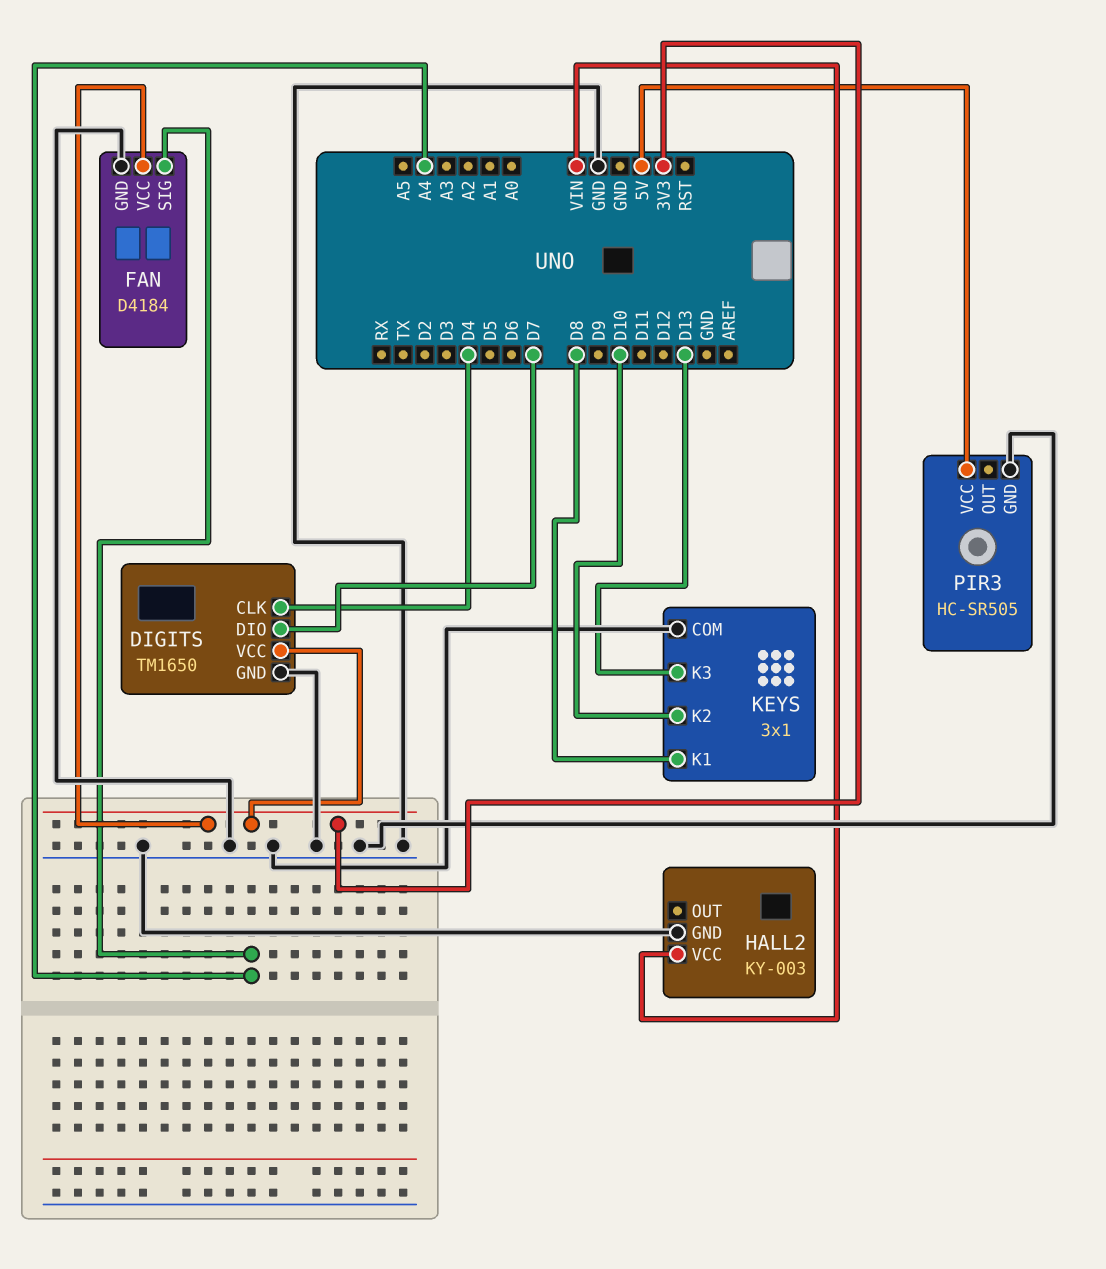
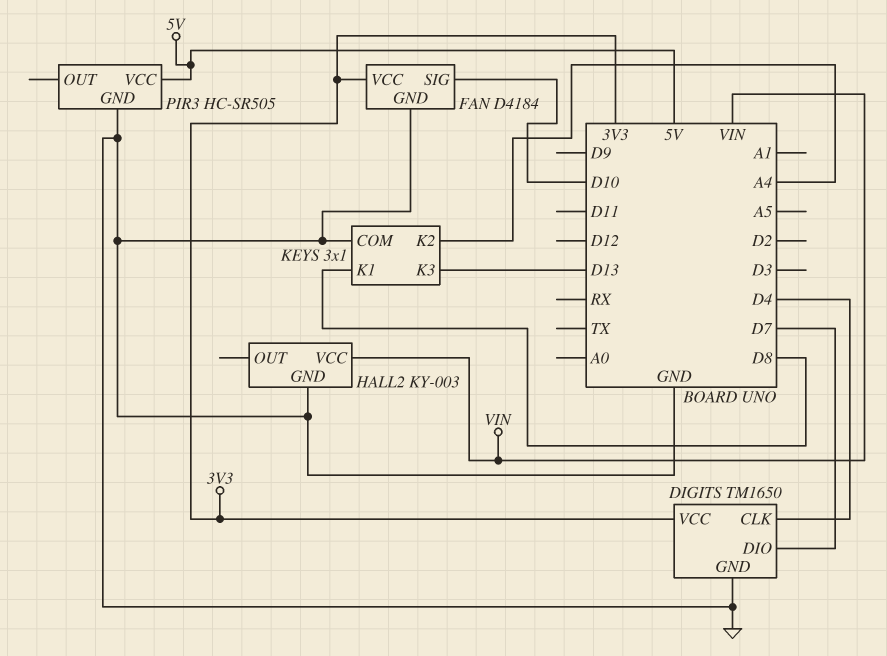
FAN pin SIG: A4 -> D10
KEYS pin K2: D10 -> A4

